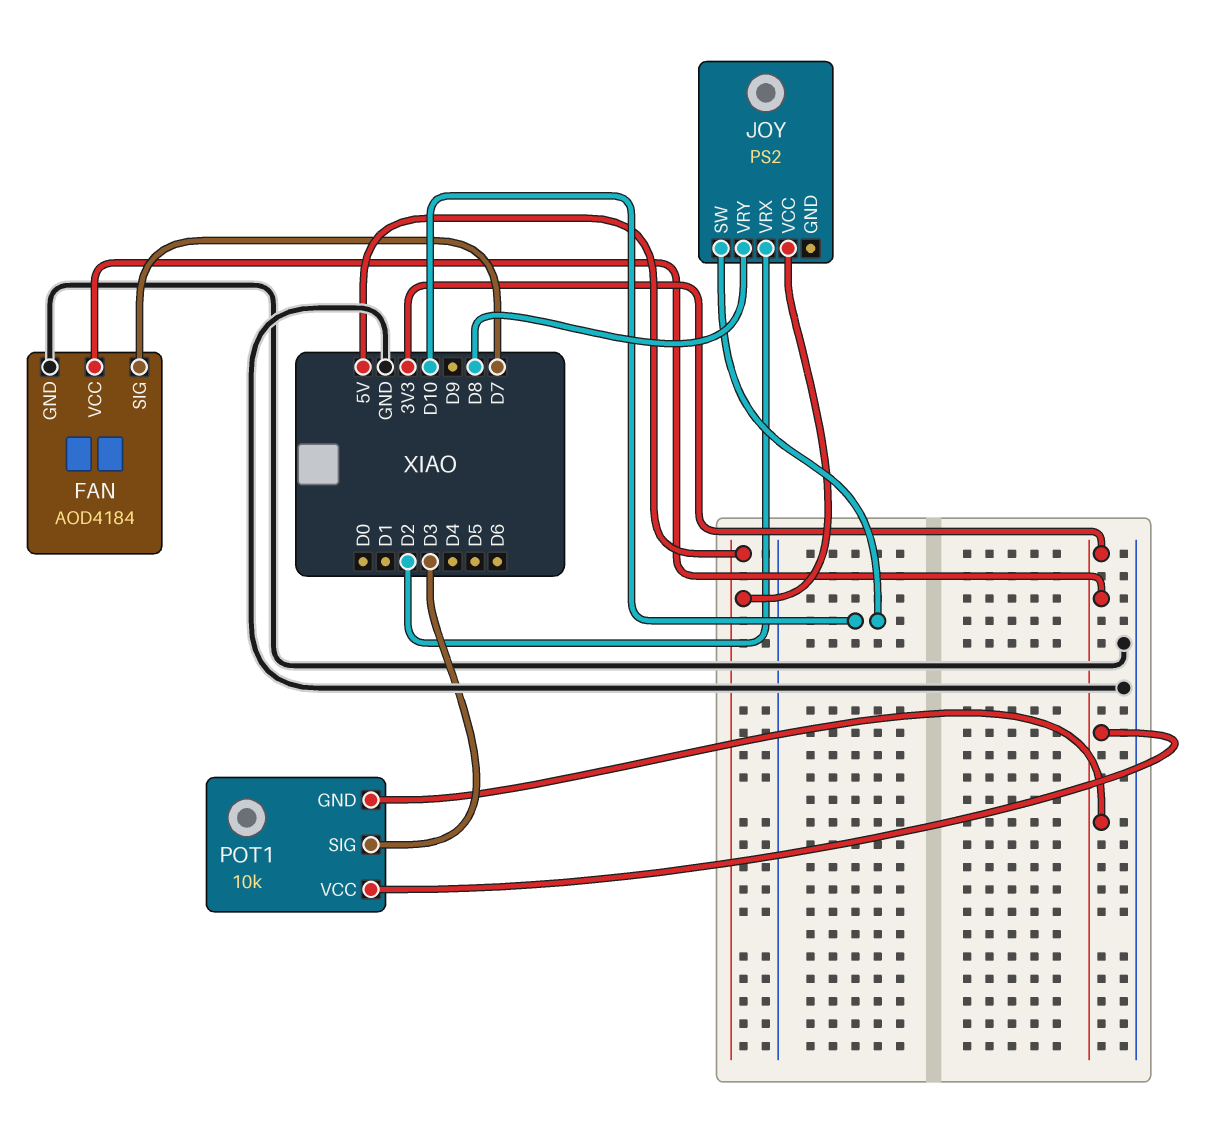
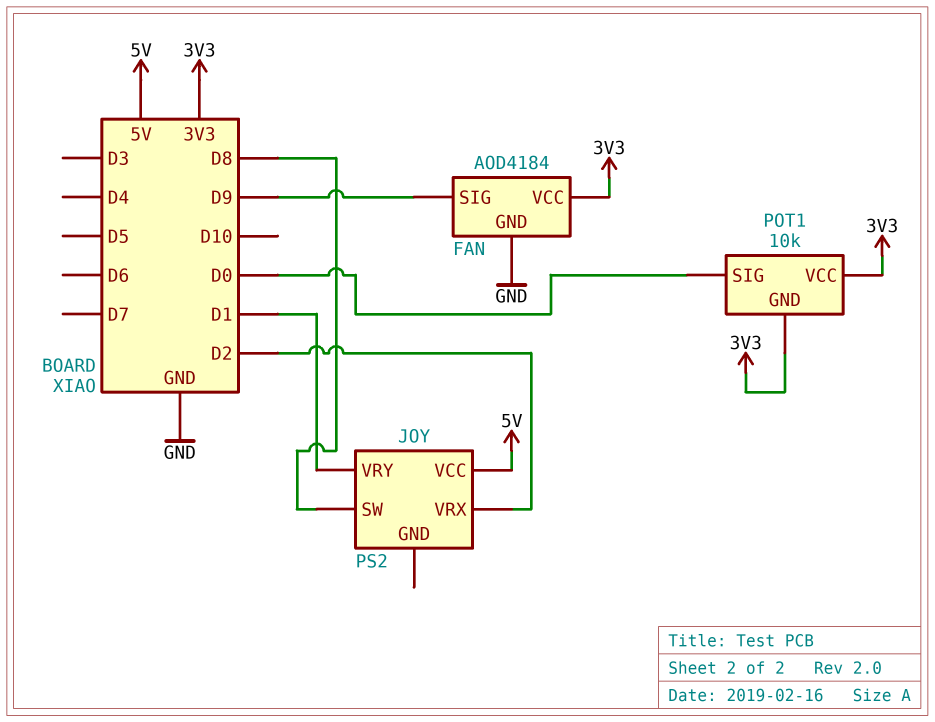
FAN pin SIG: D7 -> D9
JOY pin SW: D10 -> D8
JOY pin VRY: D8 -> D1
POT1 pin SIG: D3 -> D0

